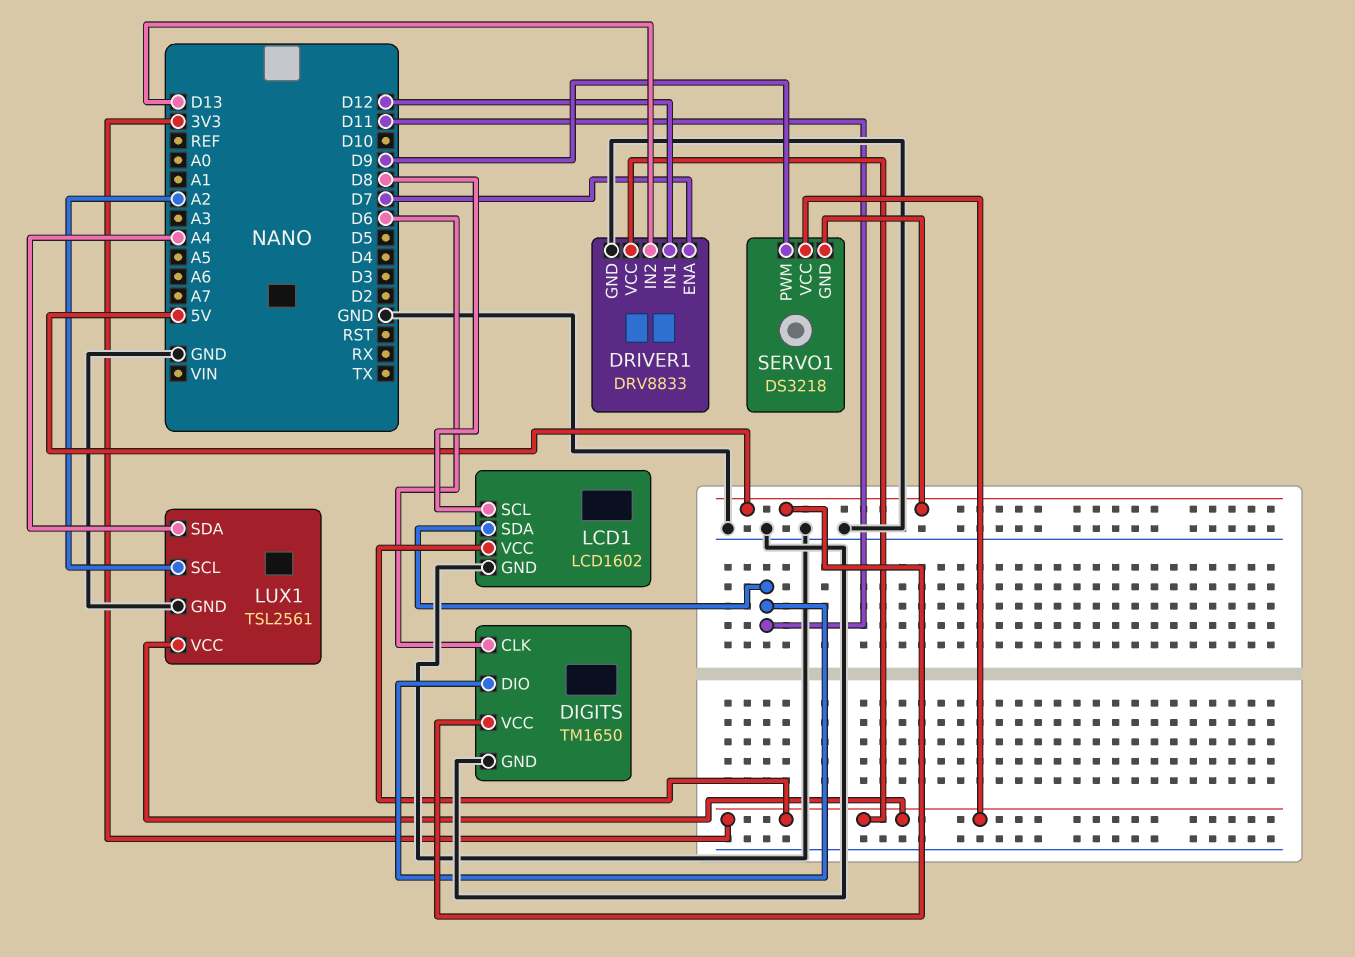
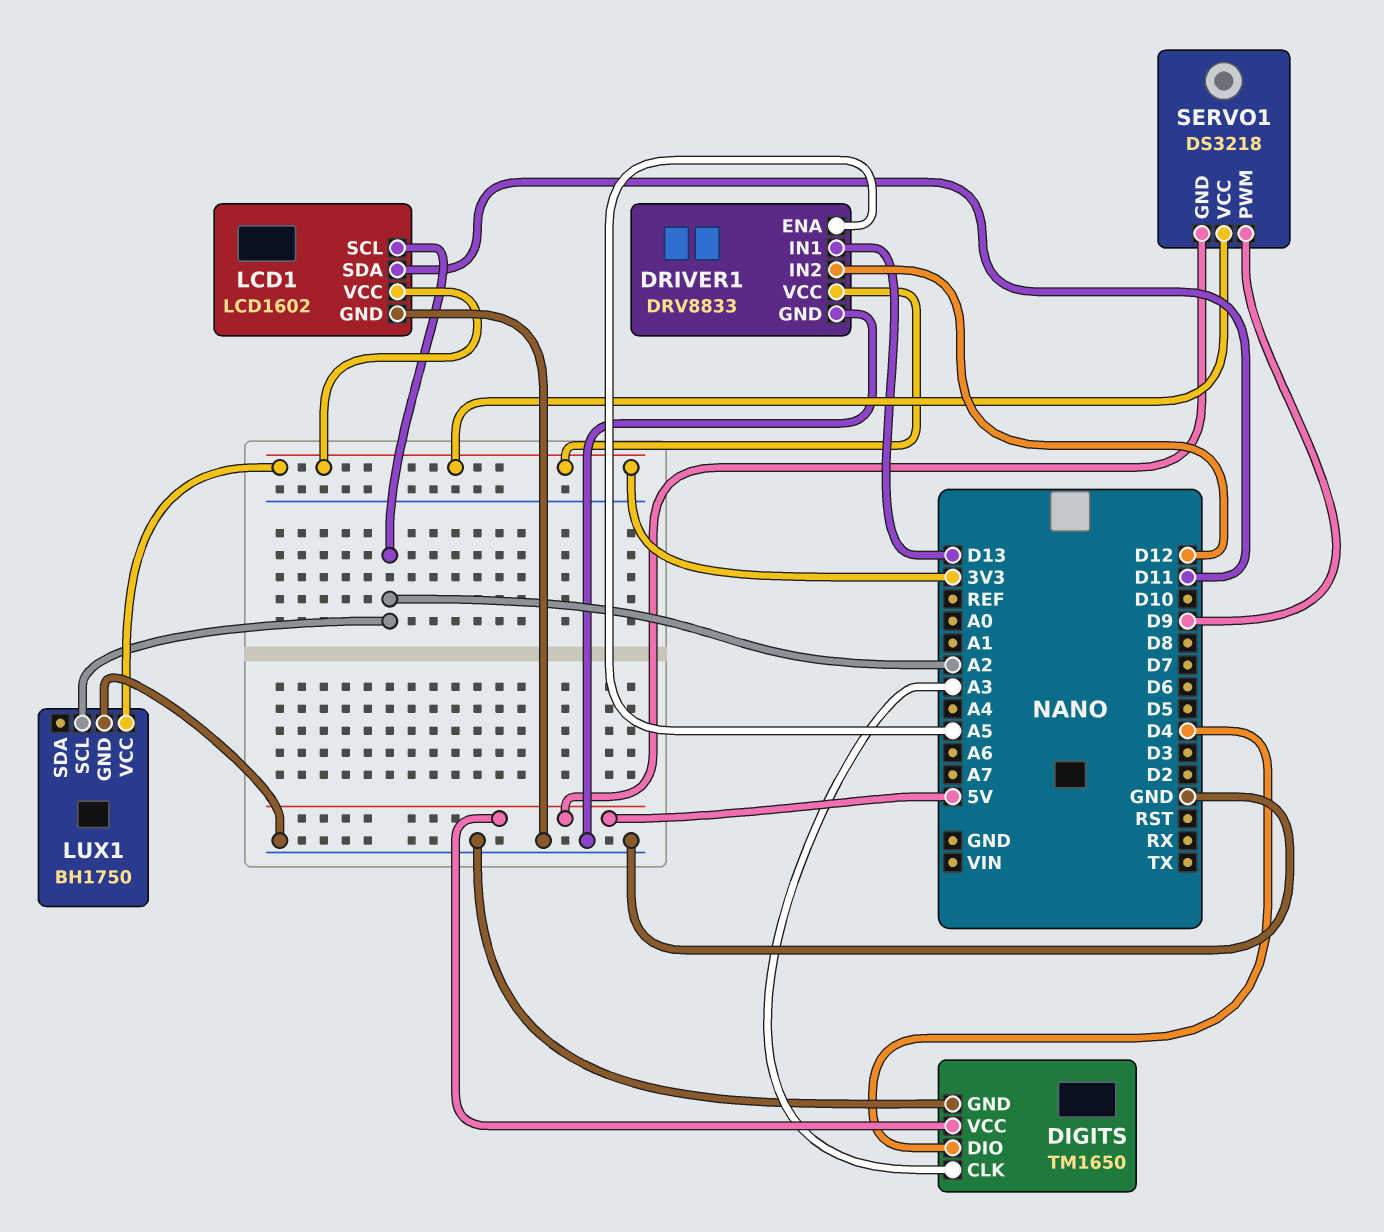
DIGITS pin CLK: D6 -> A3
DIGITS pin DIO: D11 -> D4
DRIVER1 pin ENA: D7 -> A5
DRIVER1 pin IN1: D12 -> D13
DRIVER1 pin IN2: D13 -> D12
LCD1 pin SCL: D8 -> A2
LUX1: TSL2561 -> BH1750
LUX1 pin SDA: A4 -> none

